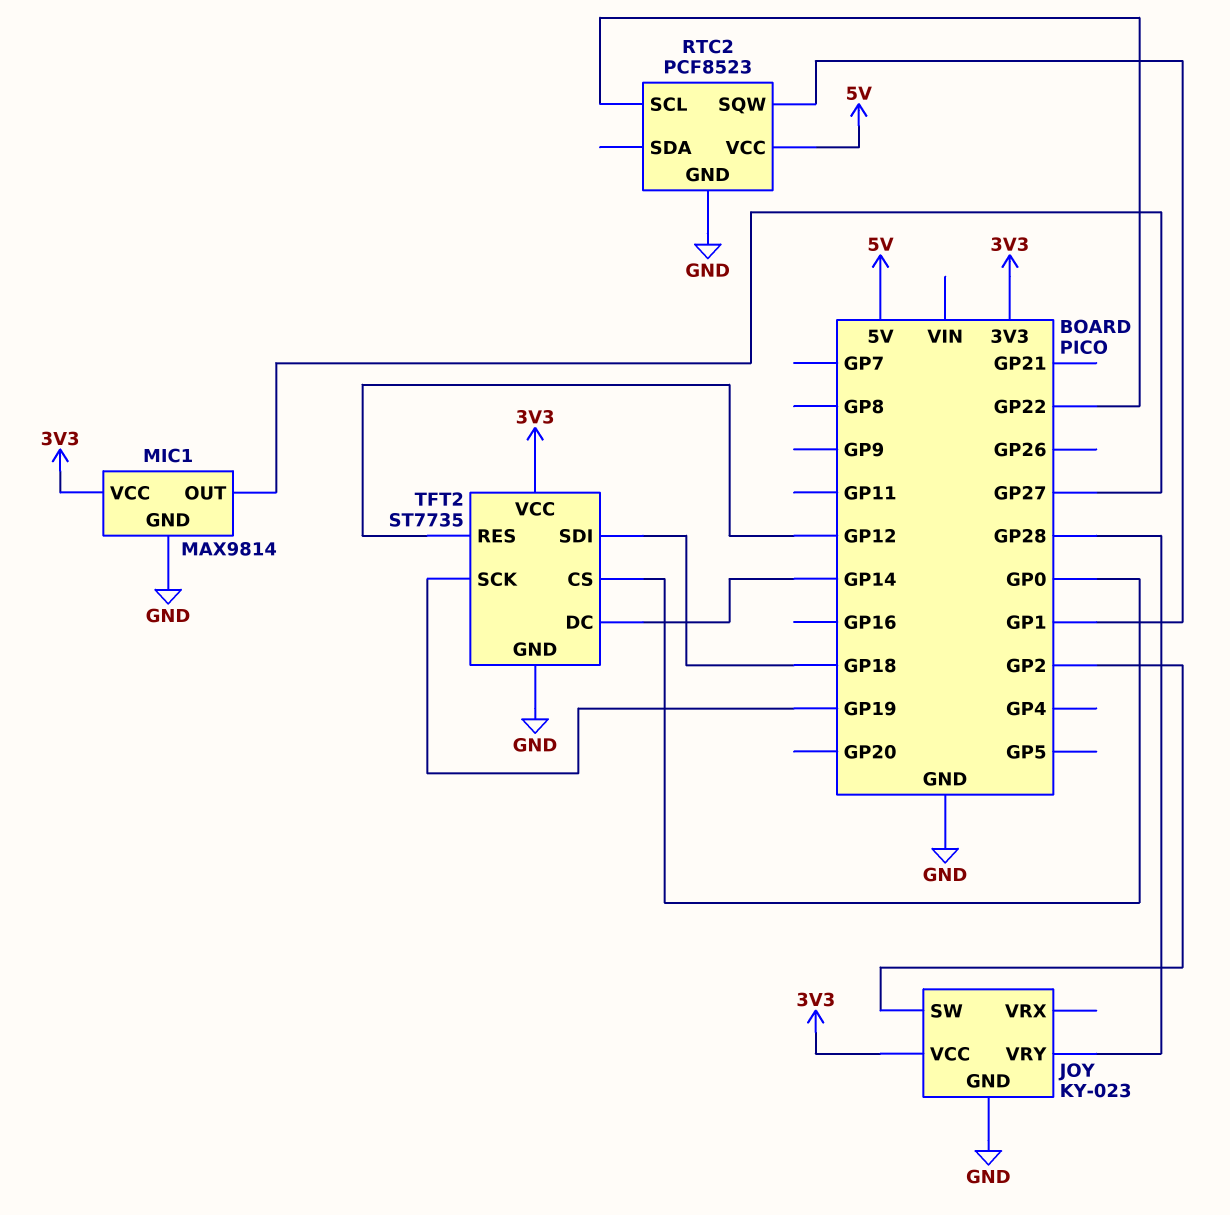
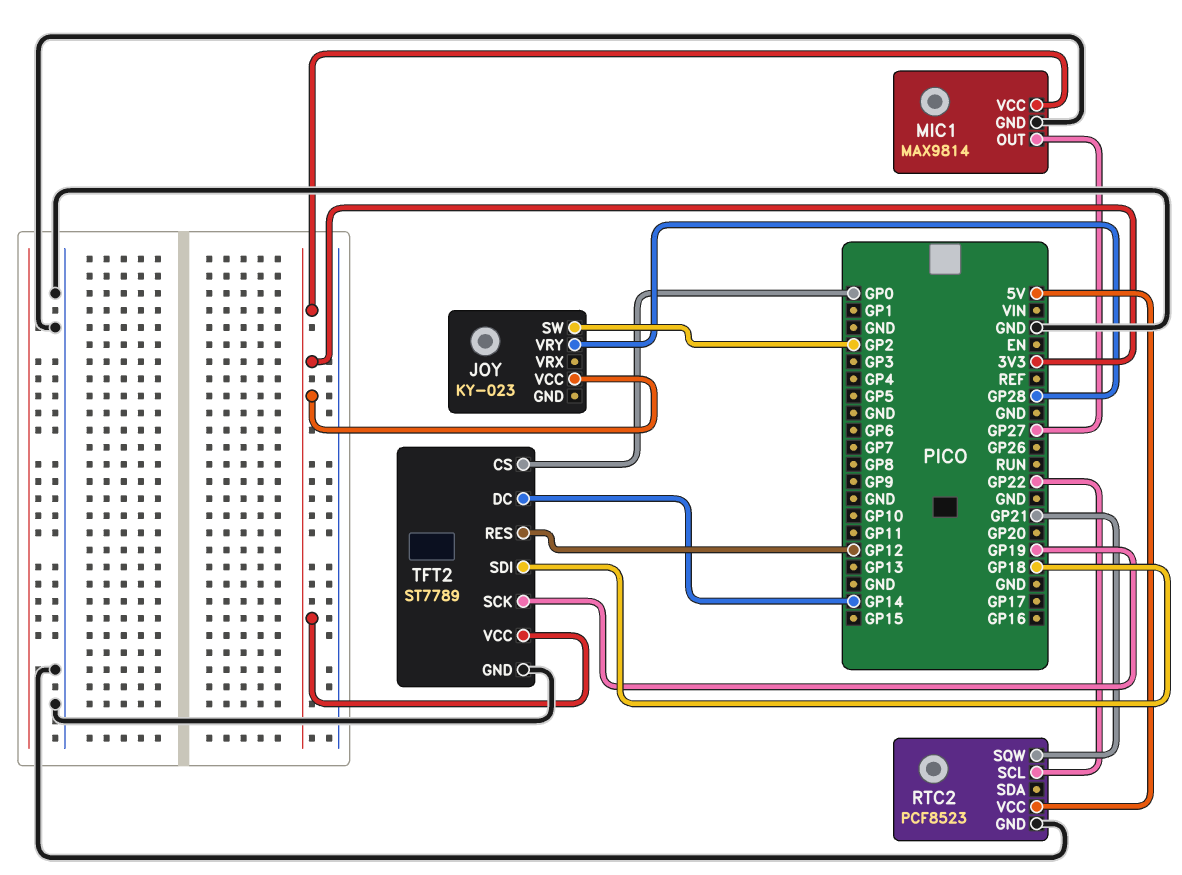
JOY pin GND: GND -> none
RTC2 pin SQW: GP1 -> GP21
TFT2: ST7735 -> ST7789

